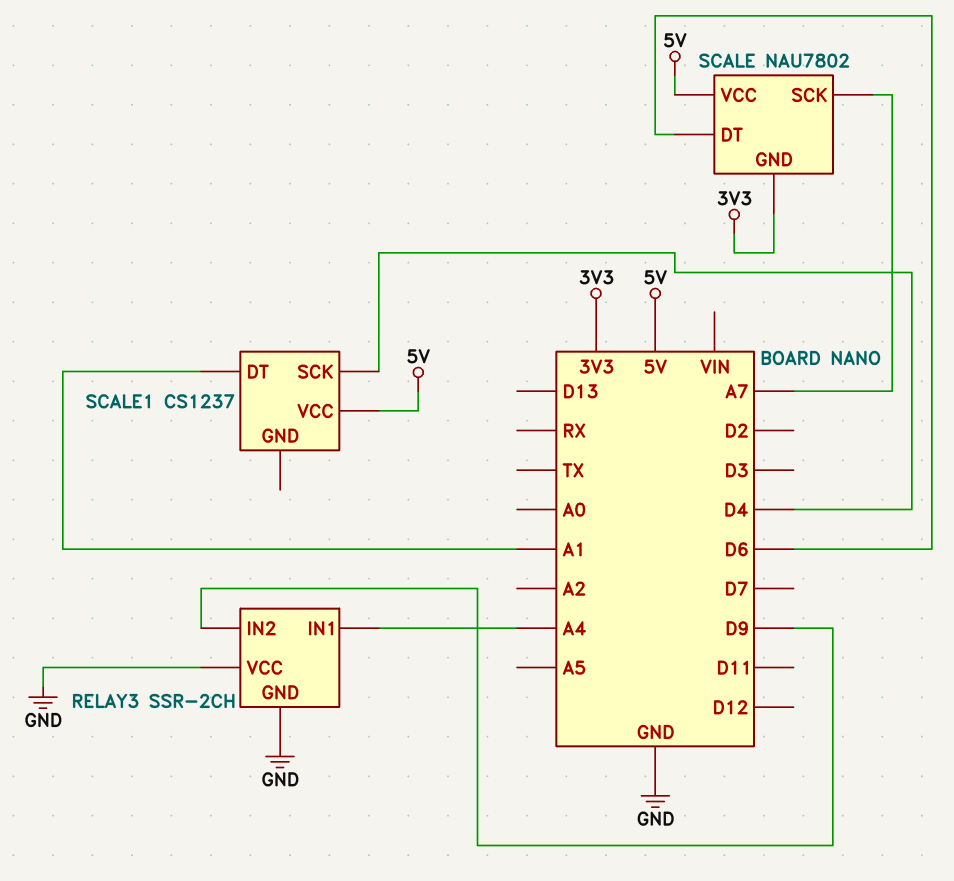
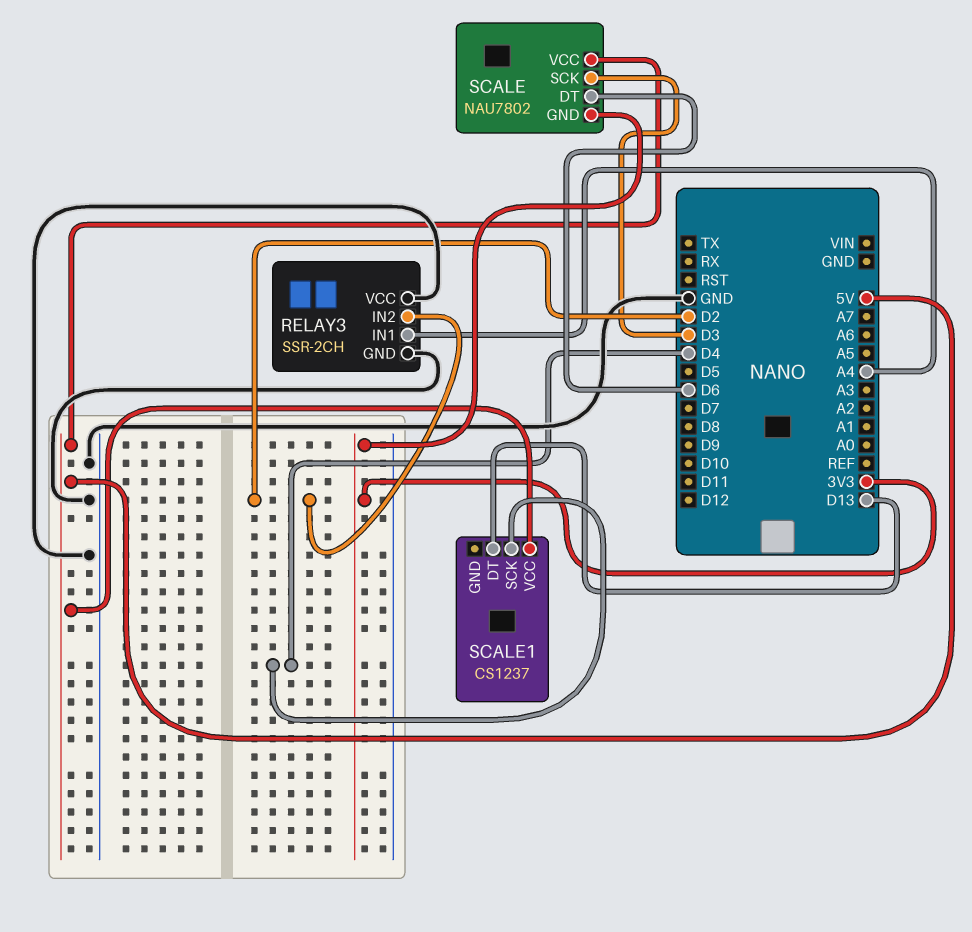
RELAY3 pin IN2: D9 -> D2
SCALE pin SCK: A7 -> D3
SCALE1 pin DT: A1 -> D13

